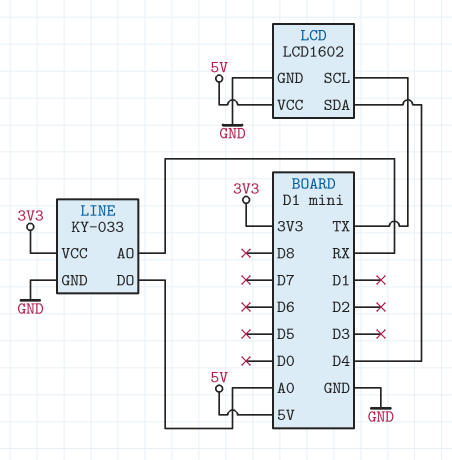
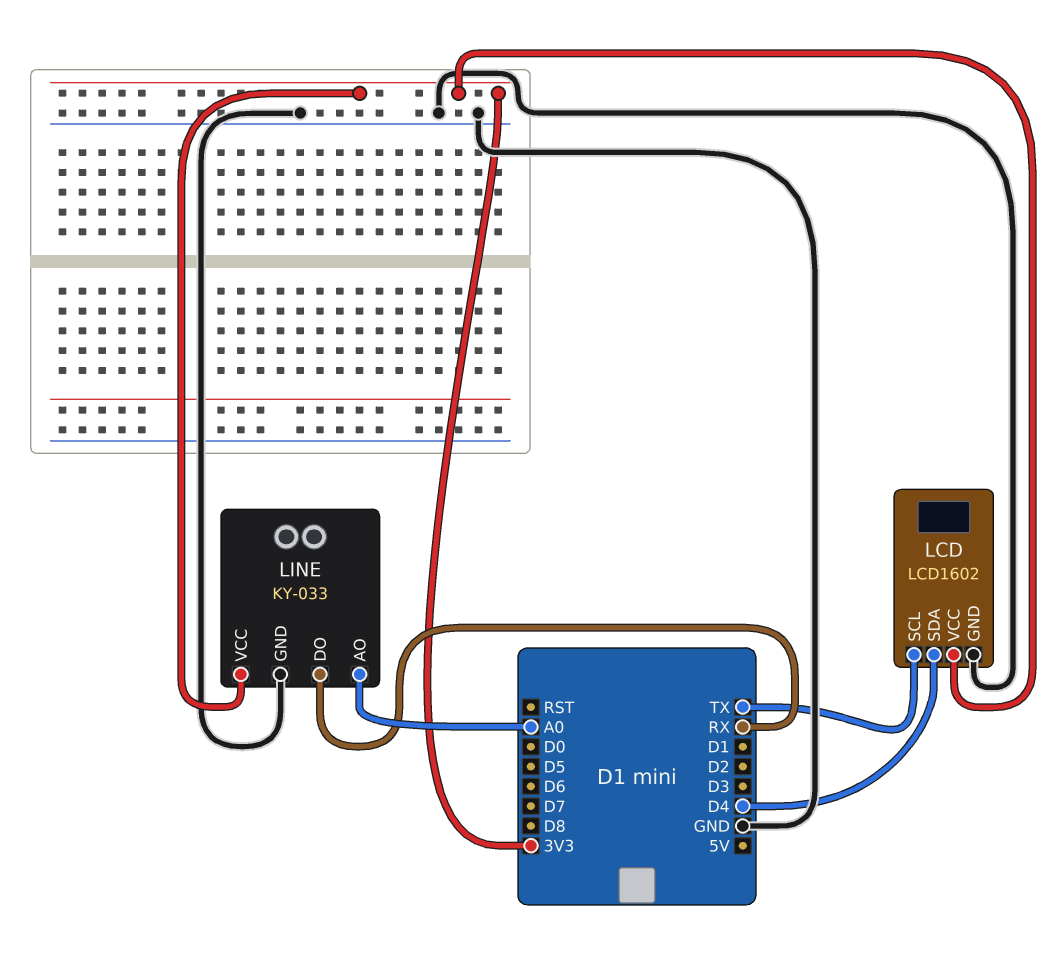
LCD pin VCC: 5V -> 3V3
LINE pin AO: RX -> A0
LINE pin DO: A0 -> RX

